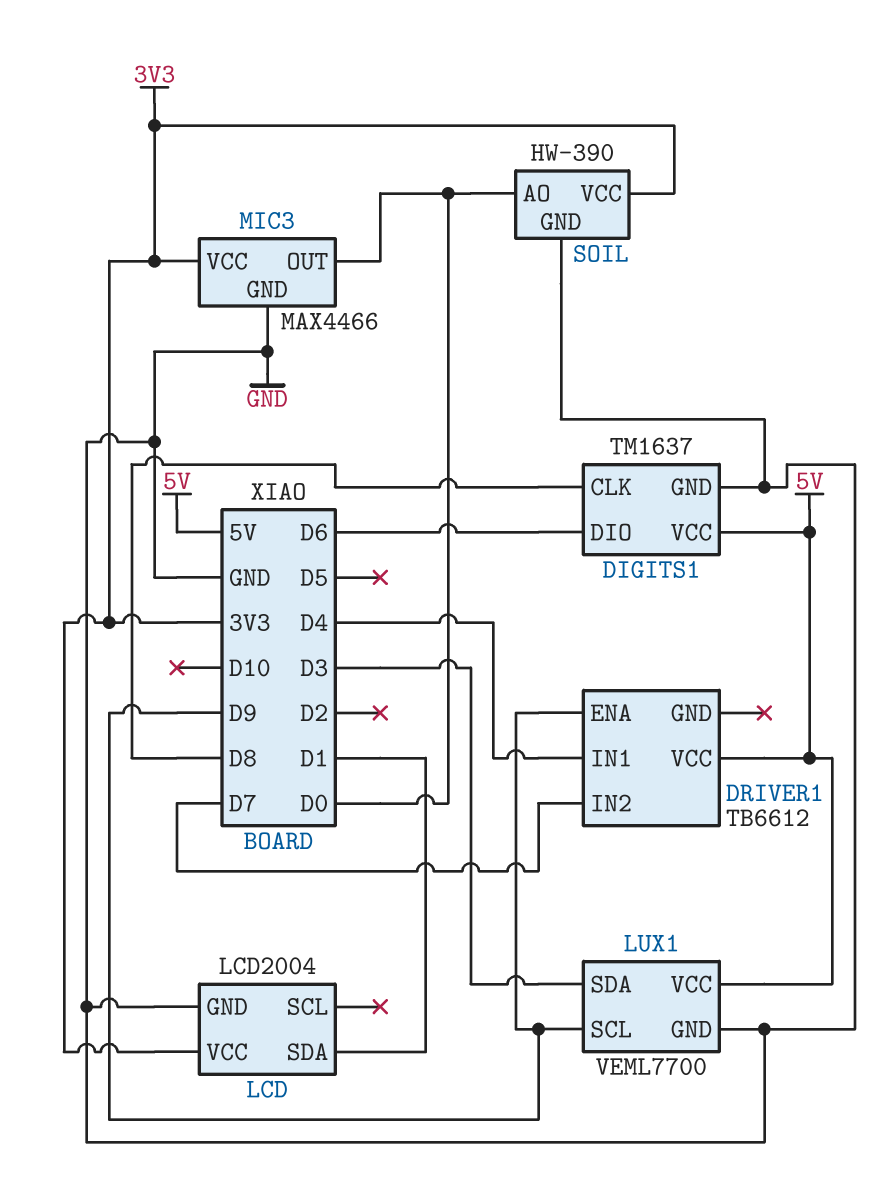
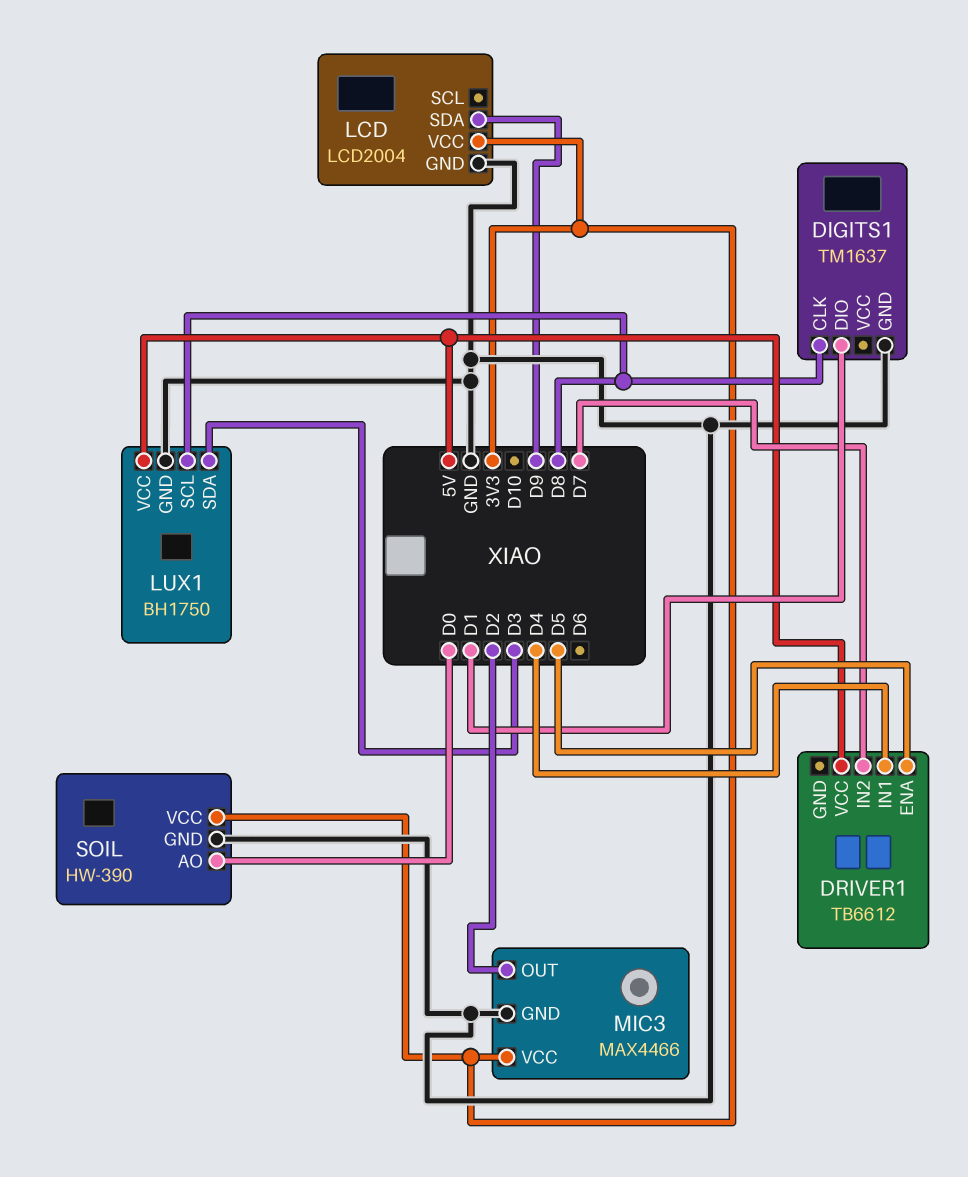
DIGITS1 pin DIO: D6 -> D1
DIGITS1 pin VCC: 5V -> none
DRIVER1 pin ENA: D9 -> D5
LCD pin SDA: D1 -> D9
LUX1: VEML7700 -> BH1750
LUX1 pin SCL: D9 -> D8
MIC3 pin OUT: D0 -> D2

